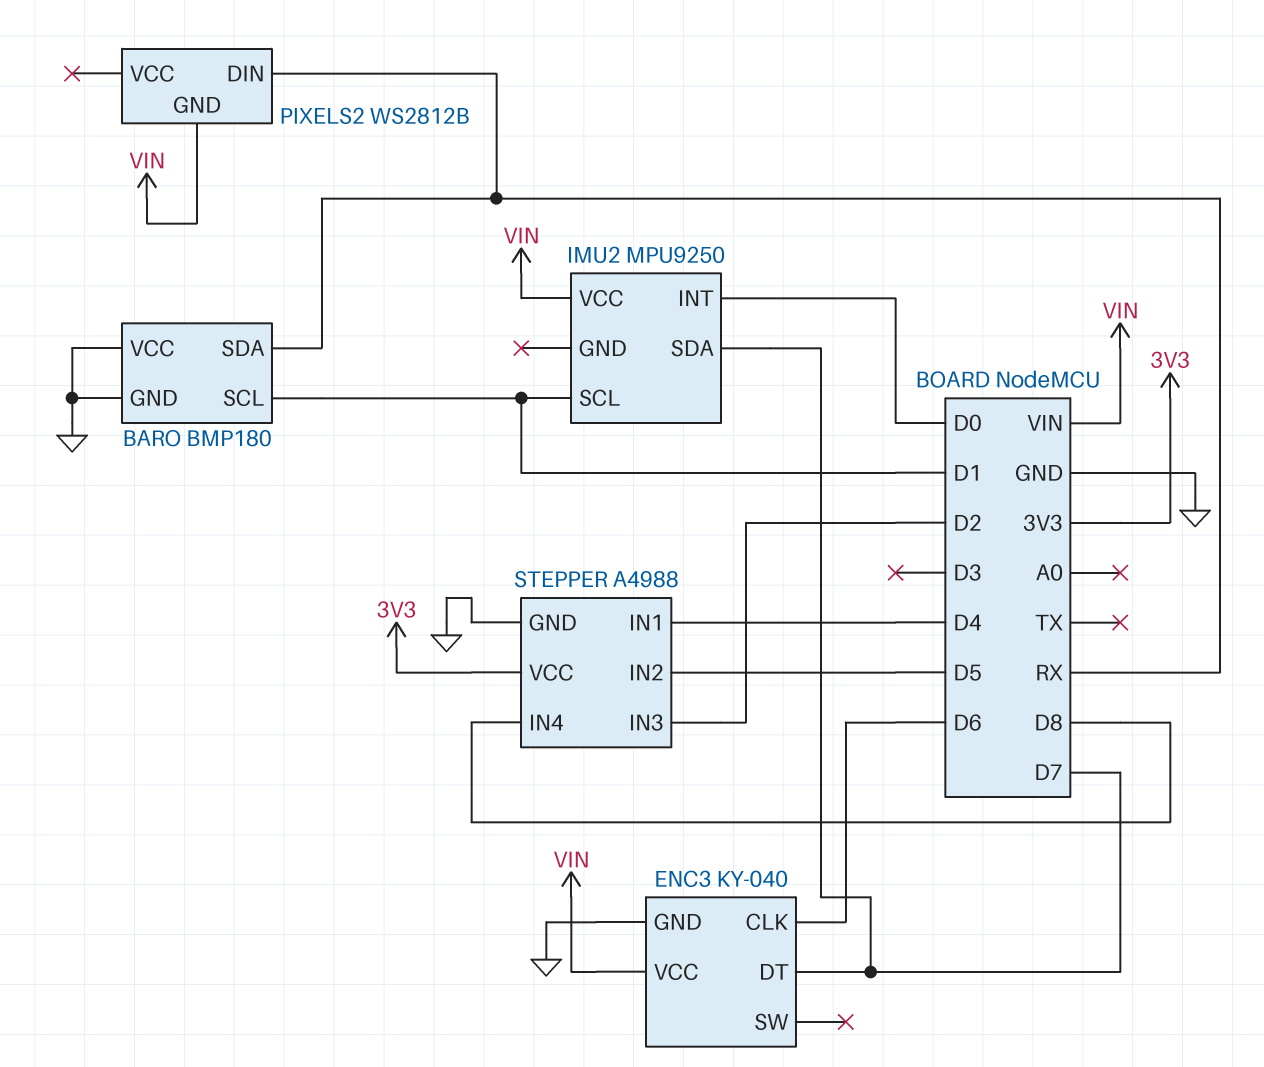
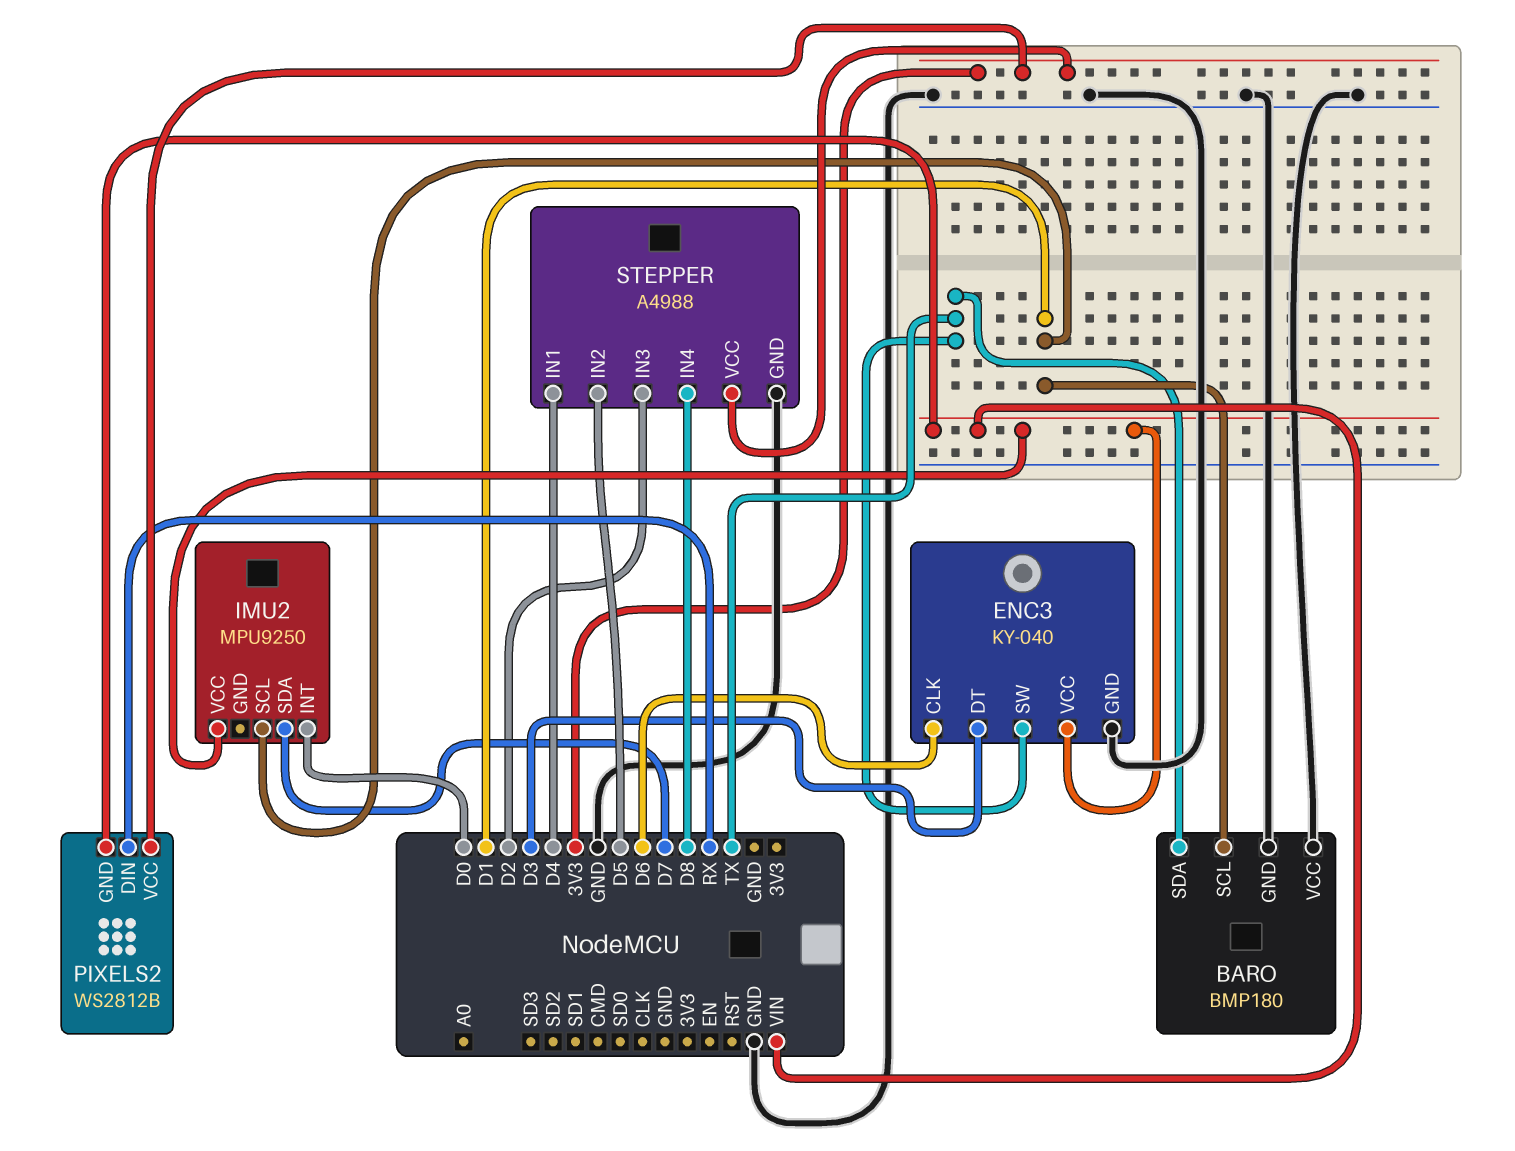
BARO pin SDA: RX -> TX
ENC3 pin DT: D7 -> D3
ENC3 pin SW: none -> TX
PIXELS2 pin VCC: none -> 3V3

